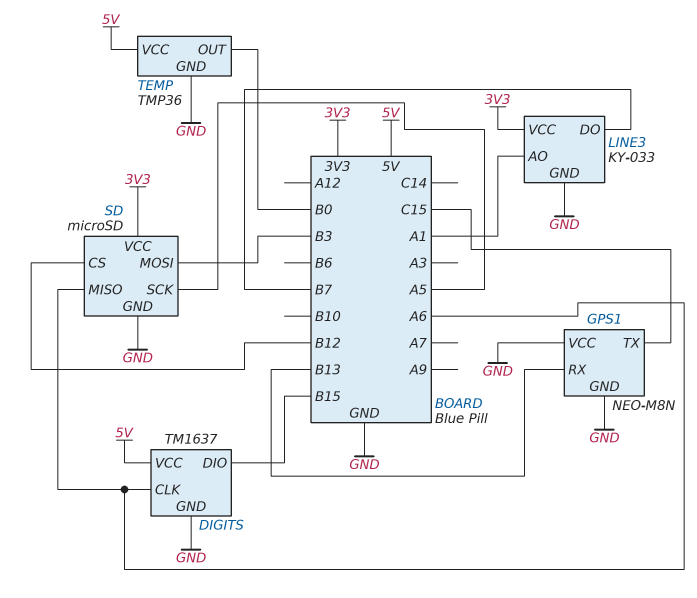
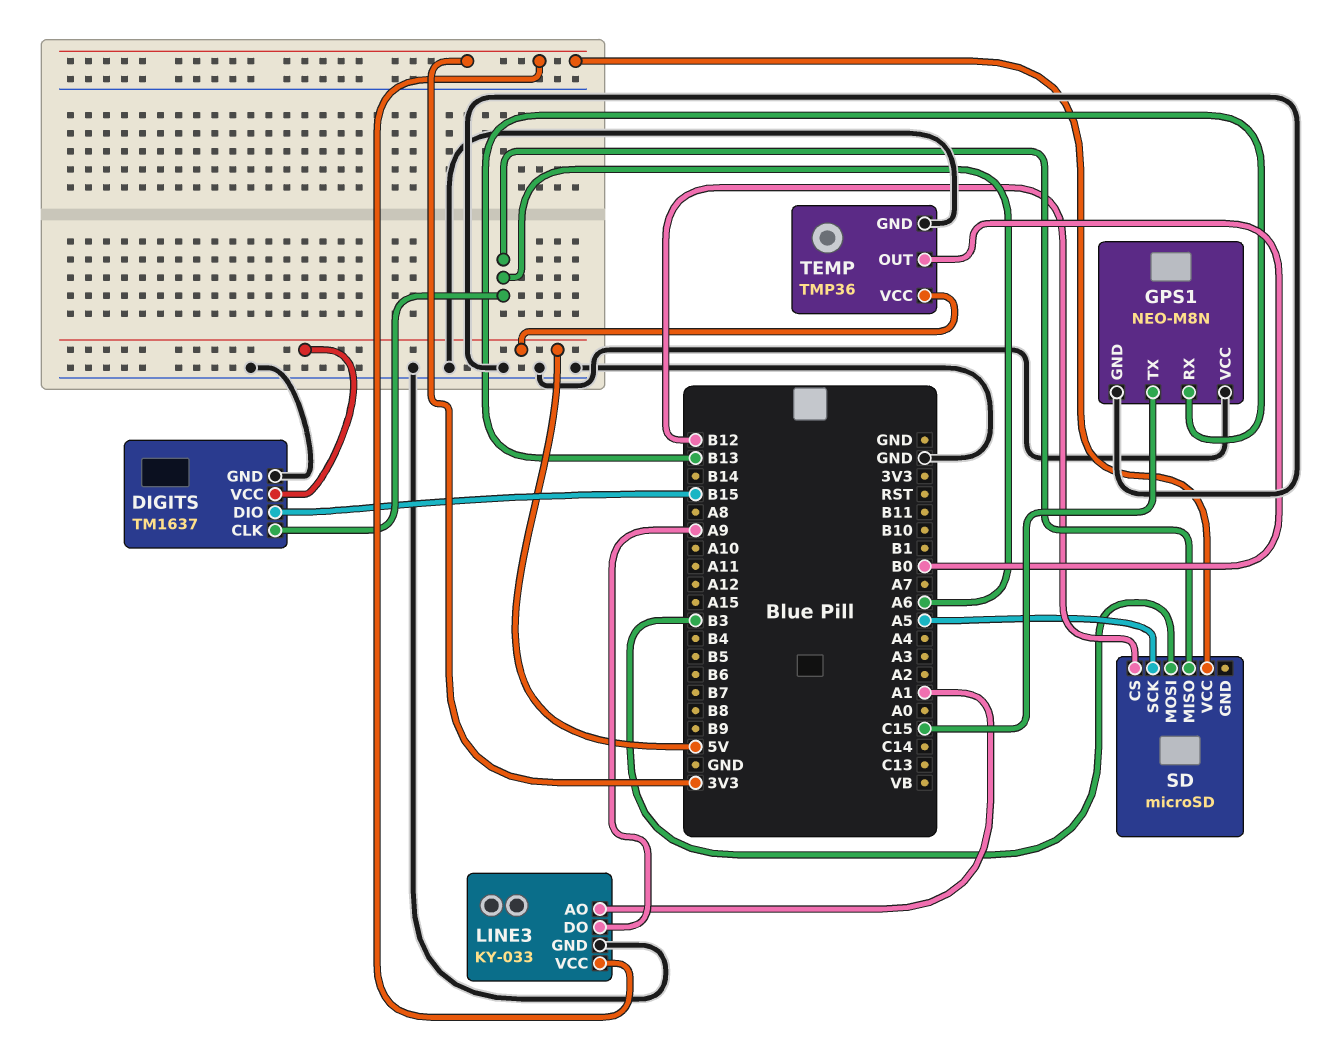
LINE3 pin DO: B7 -> A9
SD pin GND: GND -> none

